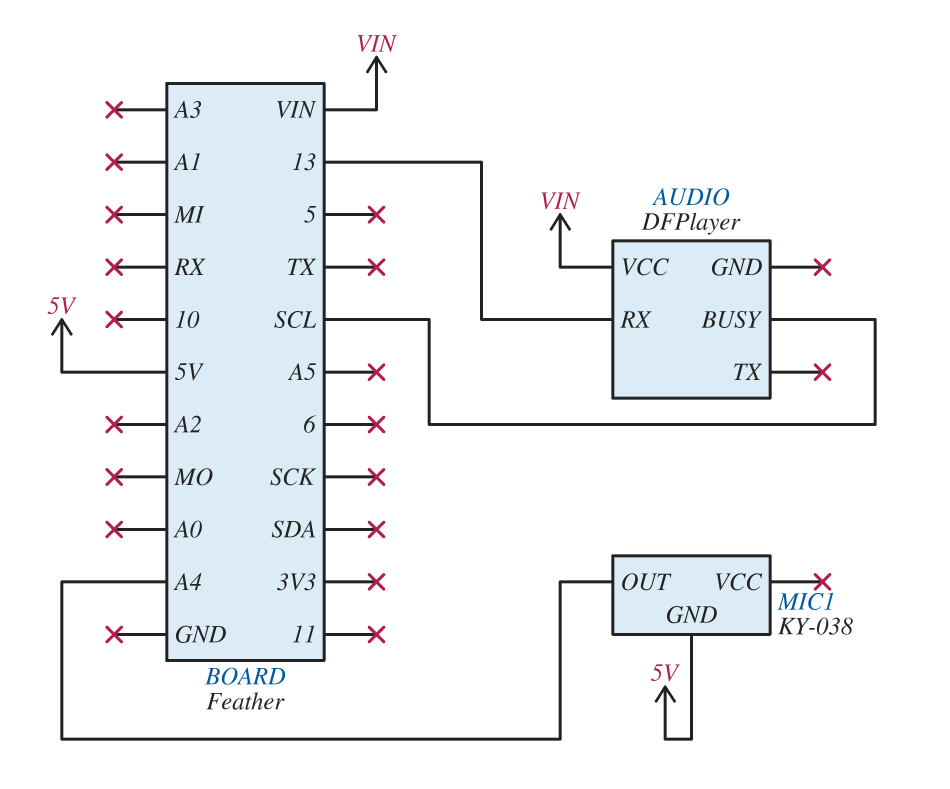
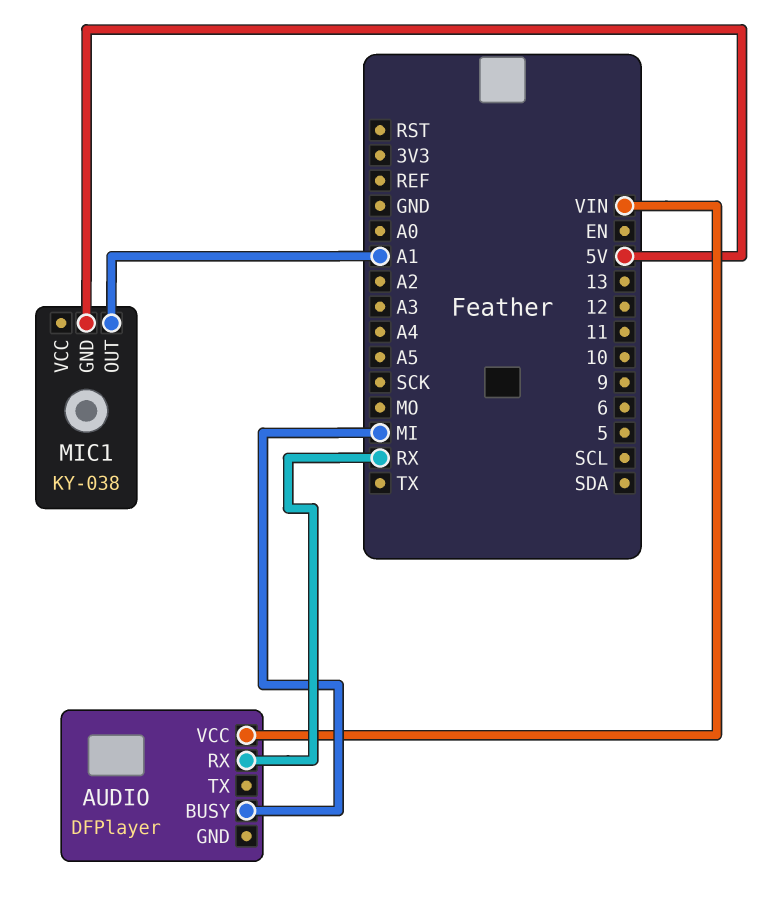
AUDIO pin BUSY: SCL -> MI
AUDIO pin RX: 13 -> RX
MIC1 pin OUT: A4 -> A1

